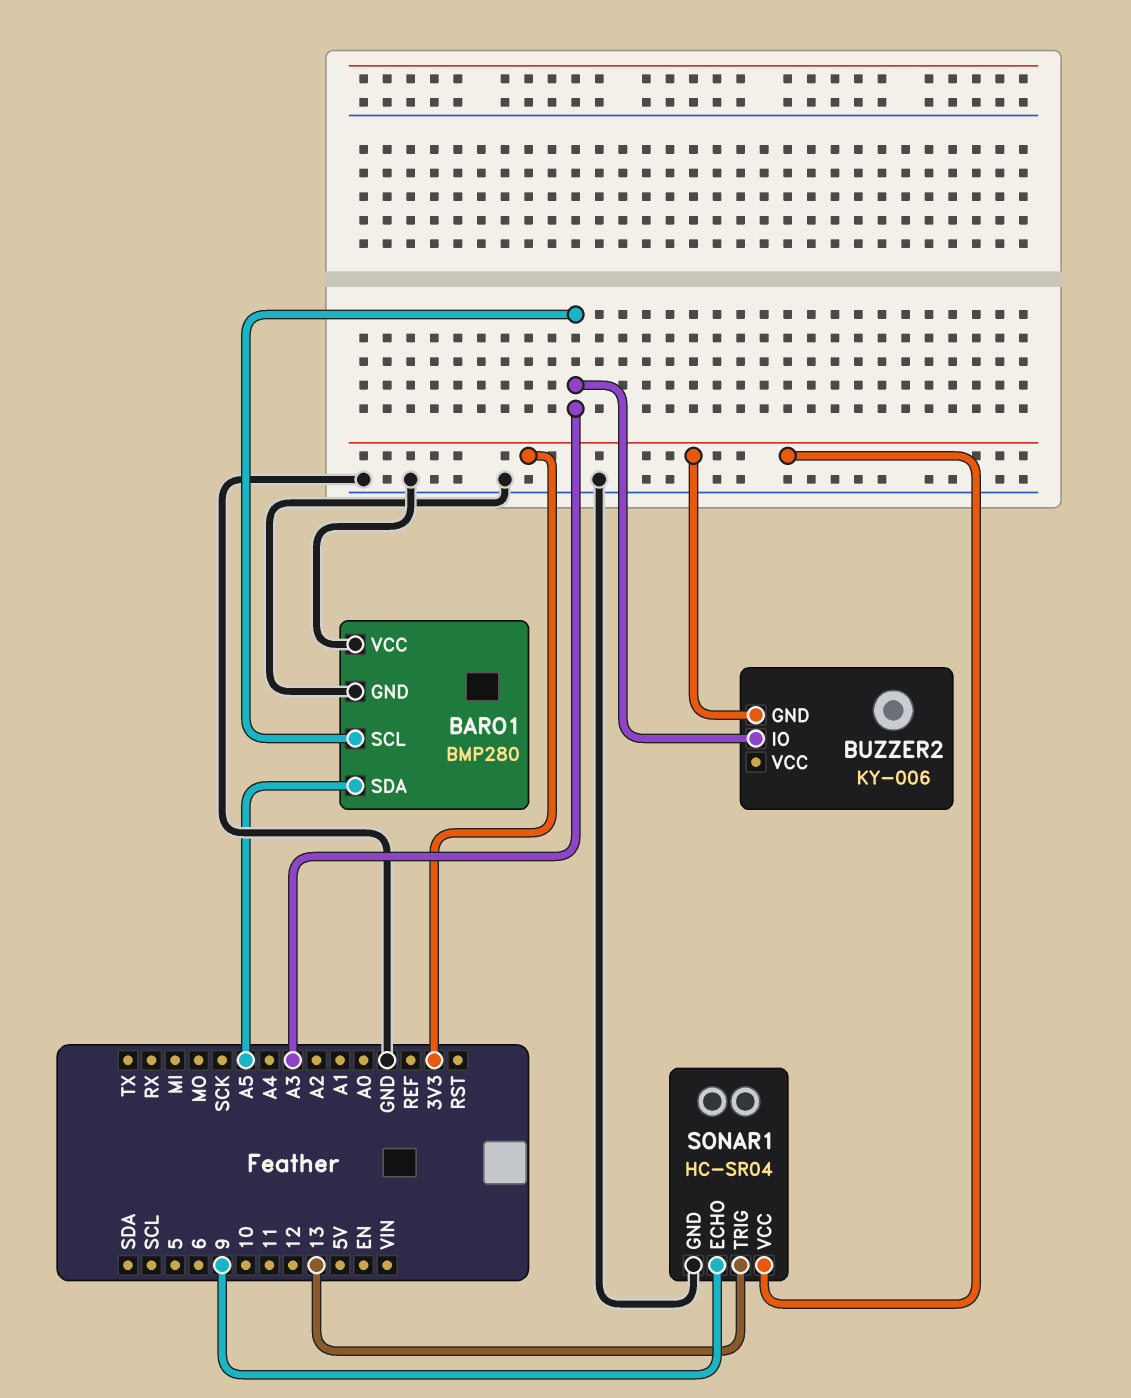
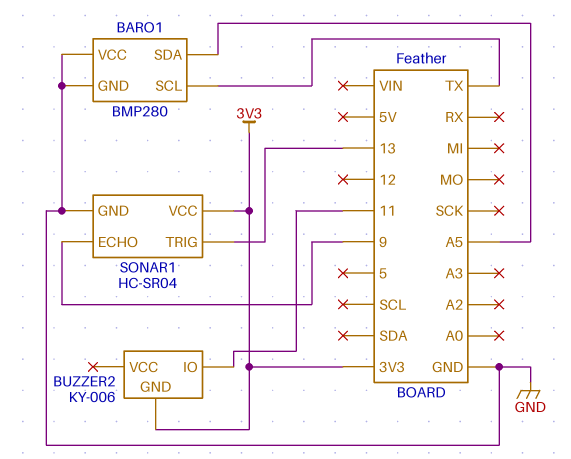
BARO1 pin SCL: A3 -> TX
BUZZER2 pin IO: A3 -> 11

